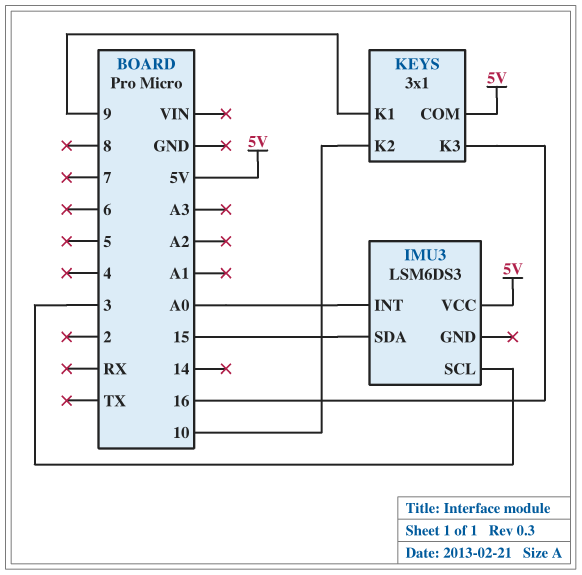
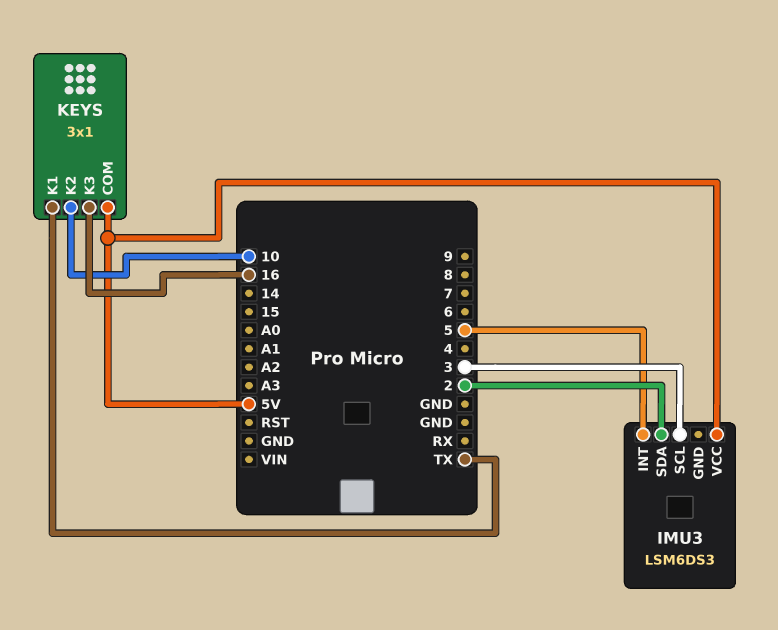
IMU3 pin INT: A0 -> 5
IMU3 pin SDA: 15 -> 2
KEYS pin K1: 9 -> TX

